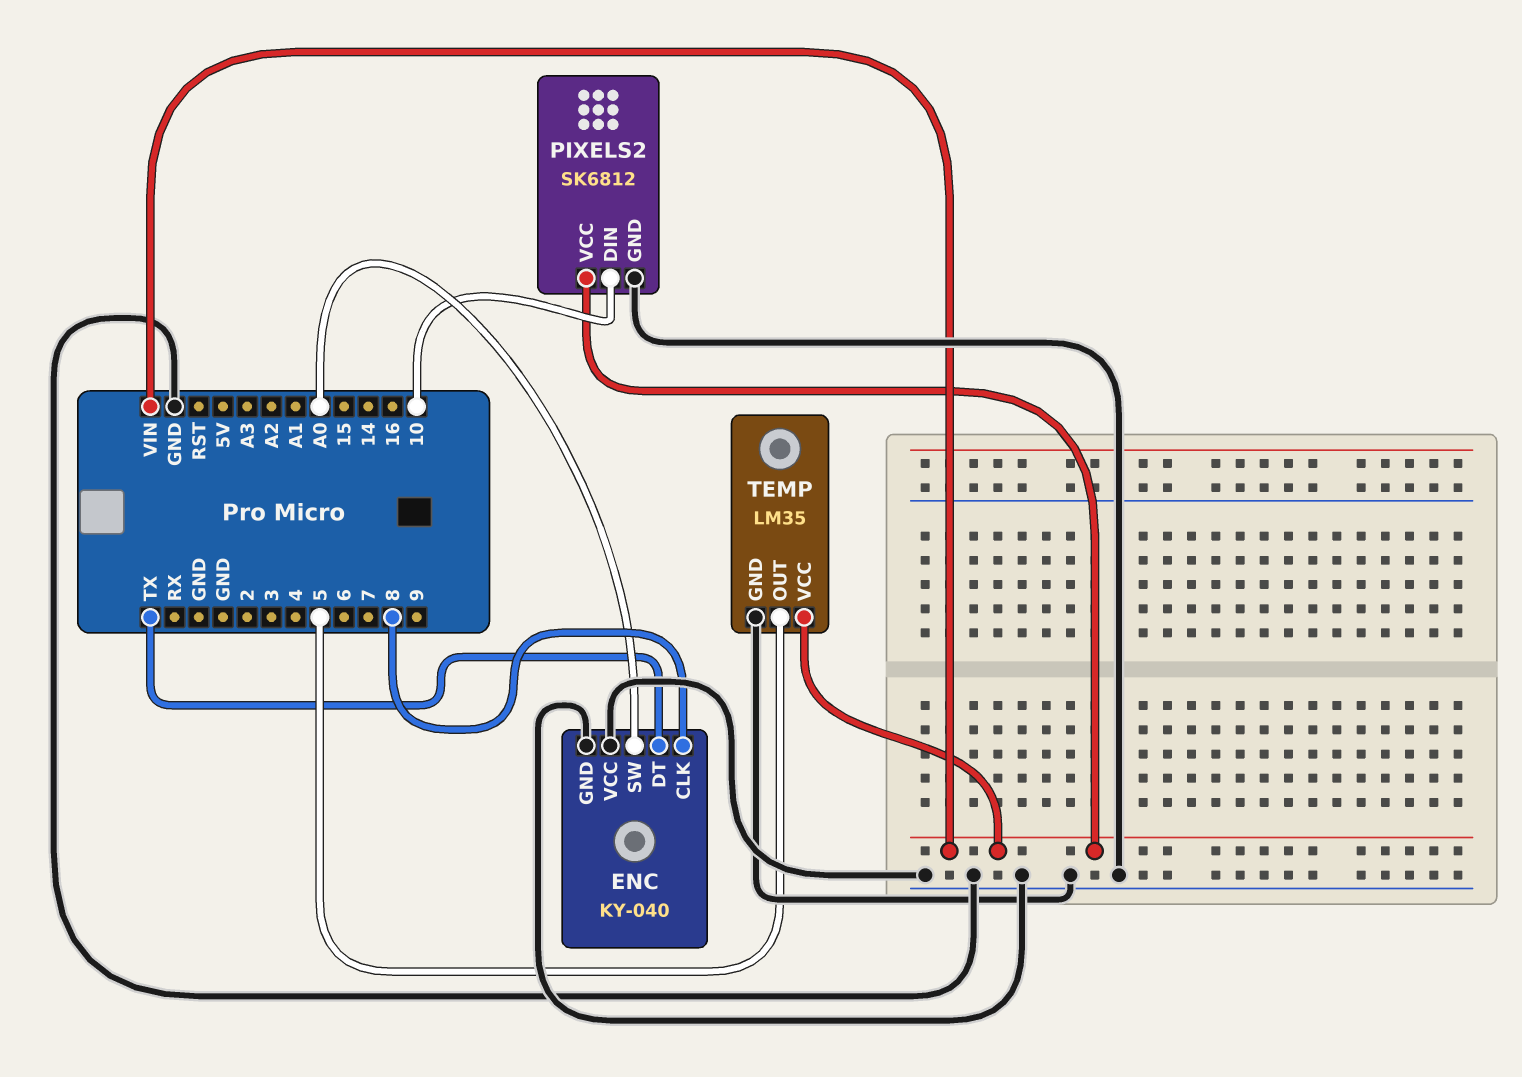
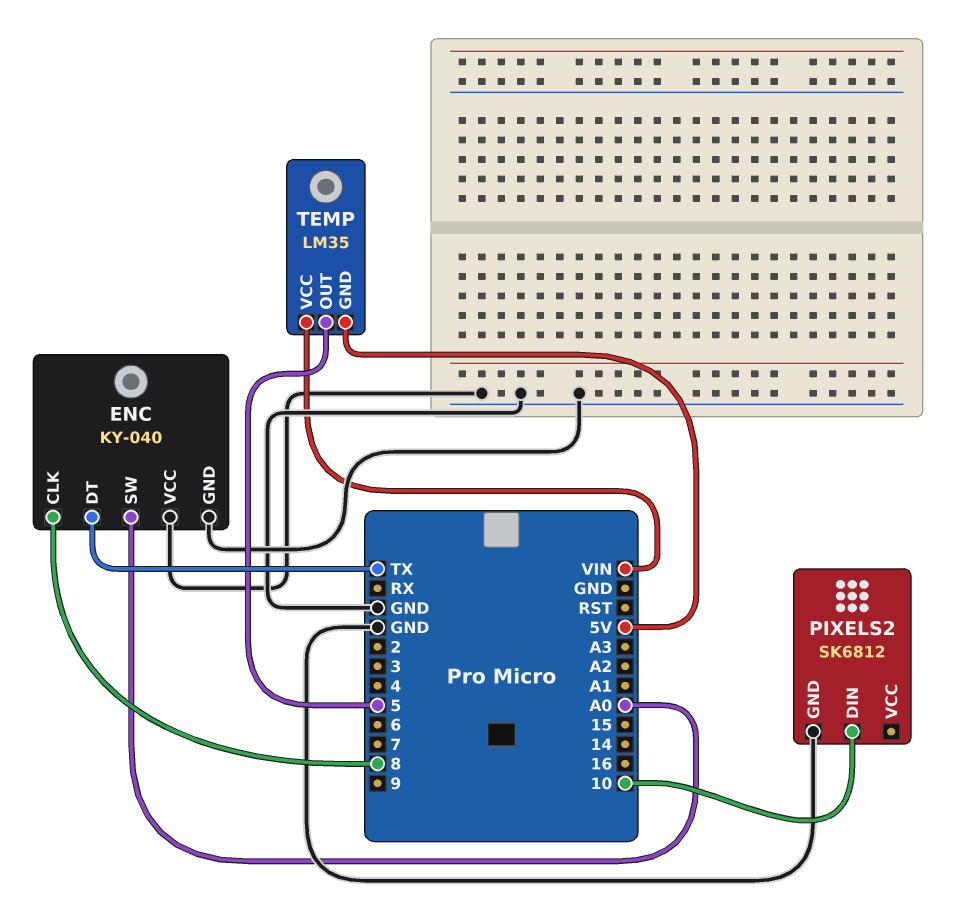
PIXELS2 pin VCC: VIN -> none
TEMP pin GND: GND -> 5V

